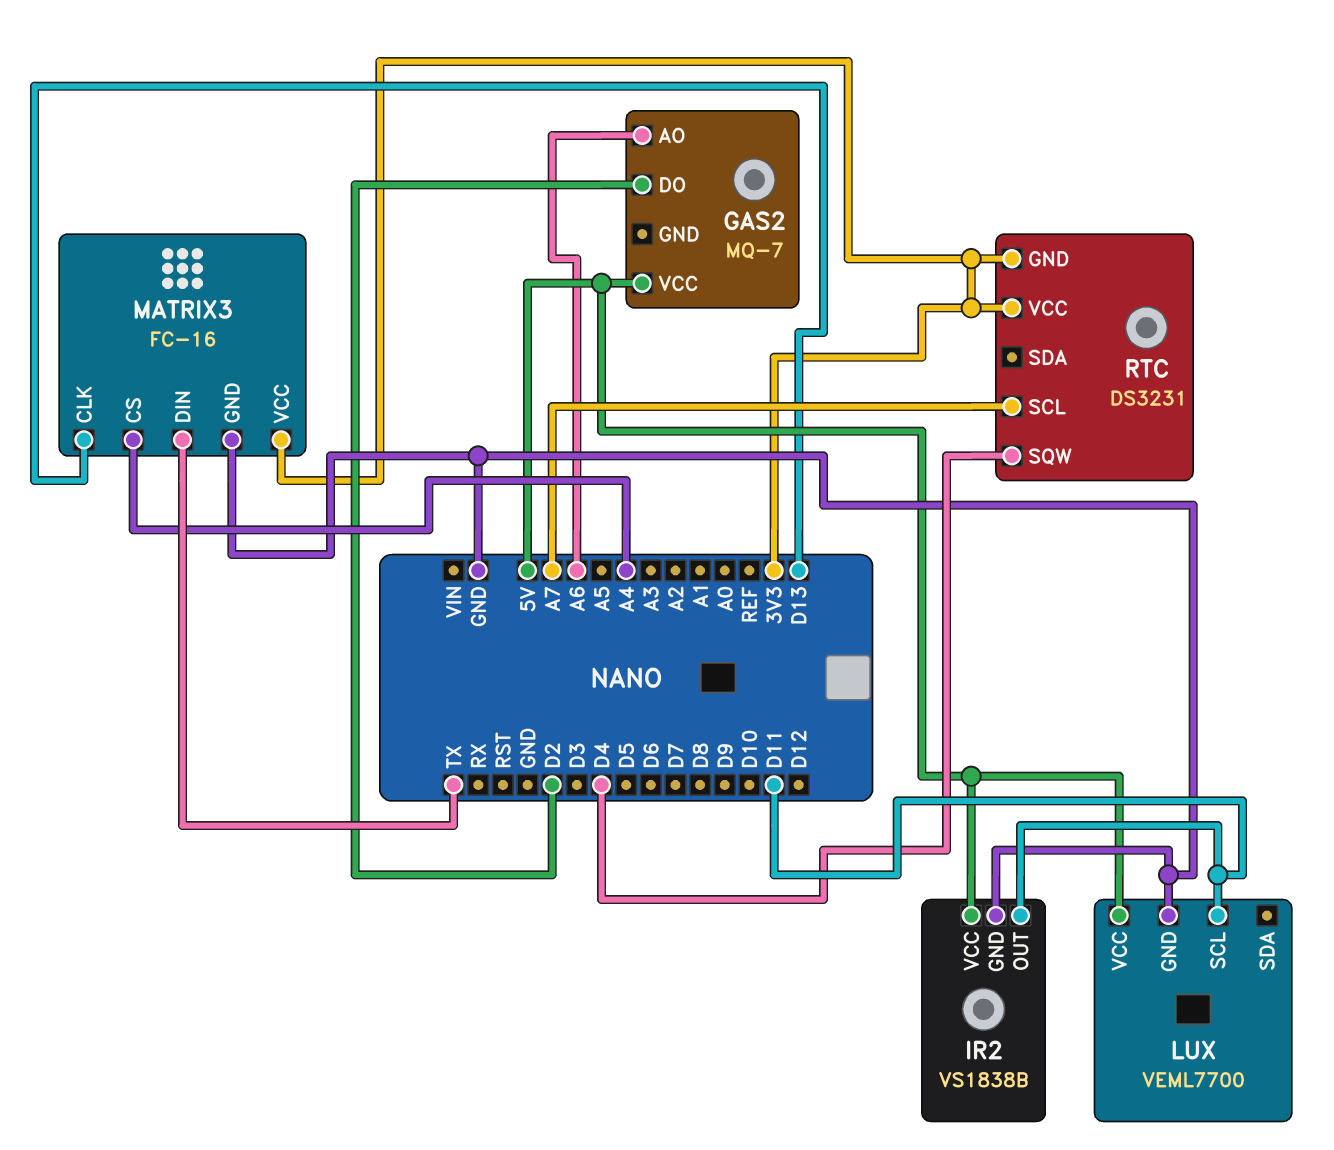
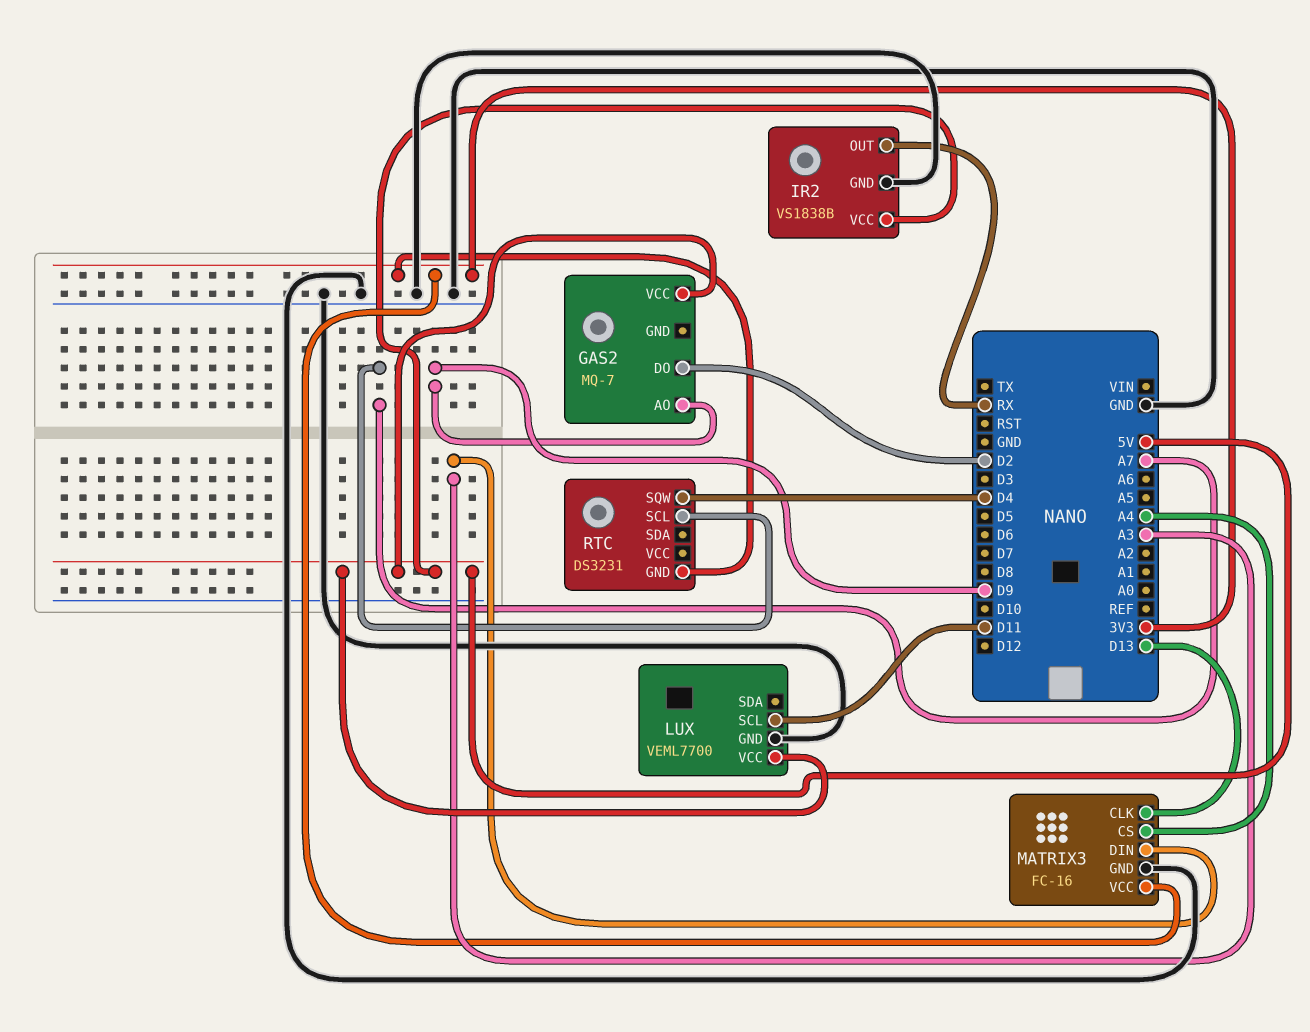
GAS2 pin AO: A6 -> D9
IR2 pin OUT: D11 -> RX
MATRIX3 pin DIN: TX -> A3
RTC pin VCC: 3V3 -> none

